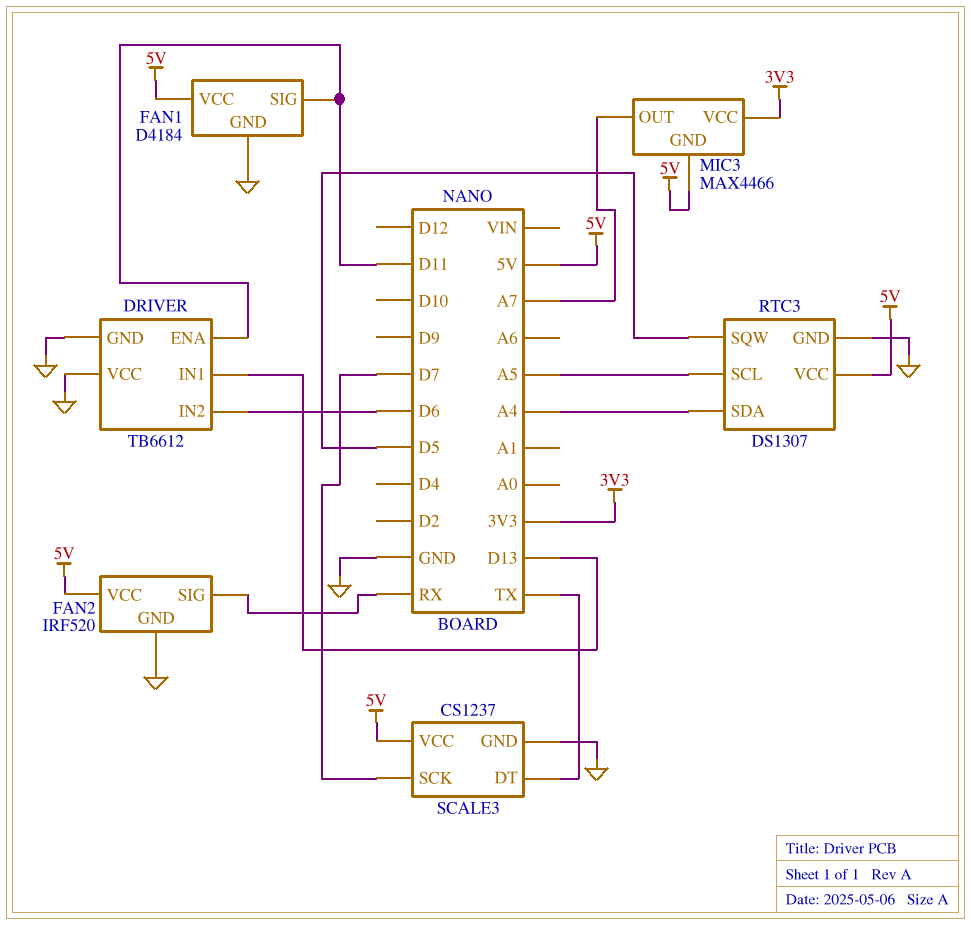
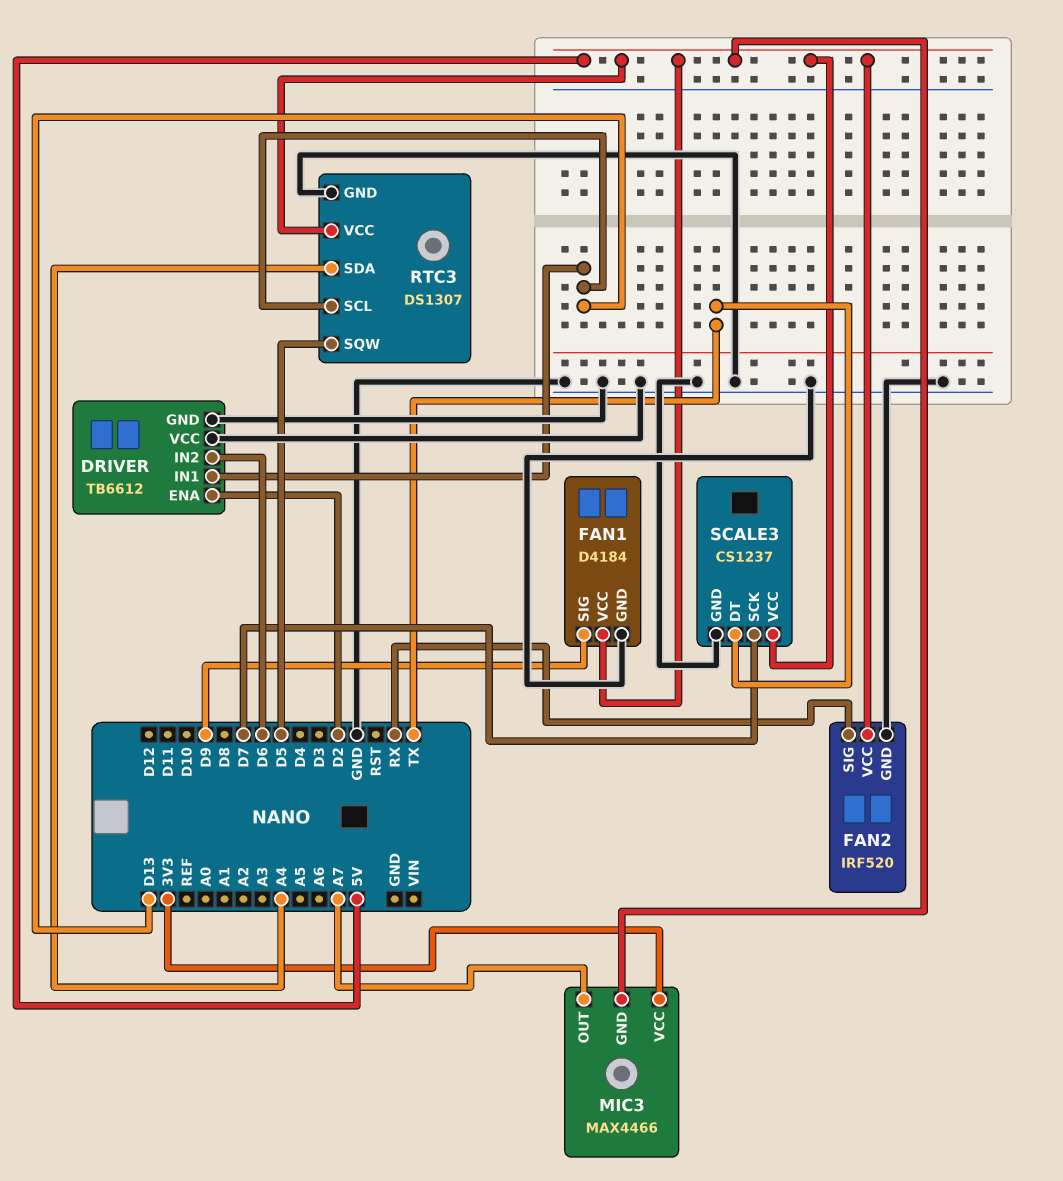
DRIVER pin ENA: D11 -> D2
FAN1 pin SIG: D11 -> D9
RTC3 pin SCL: A5 -> D13

